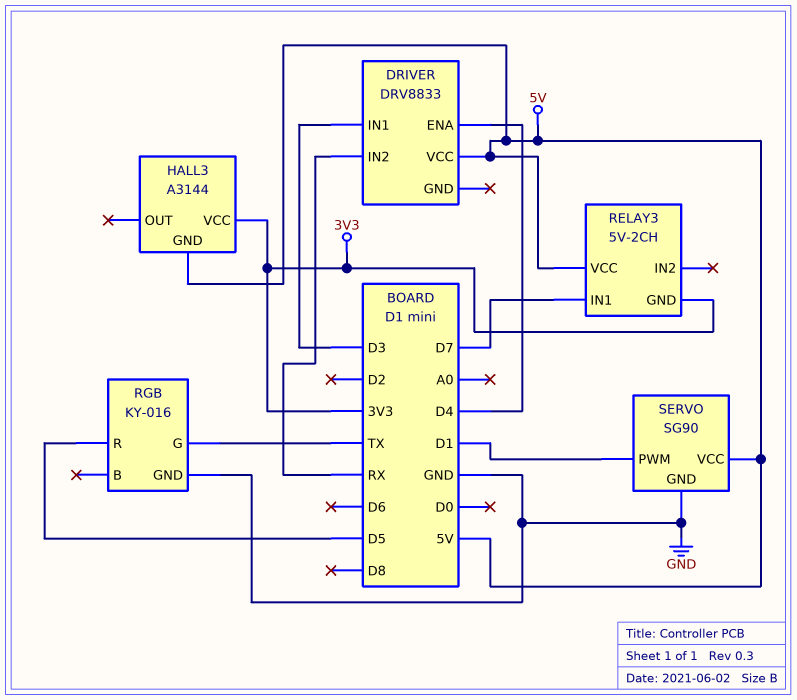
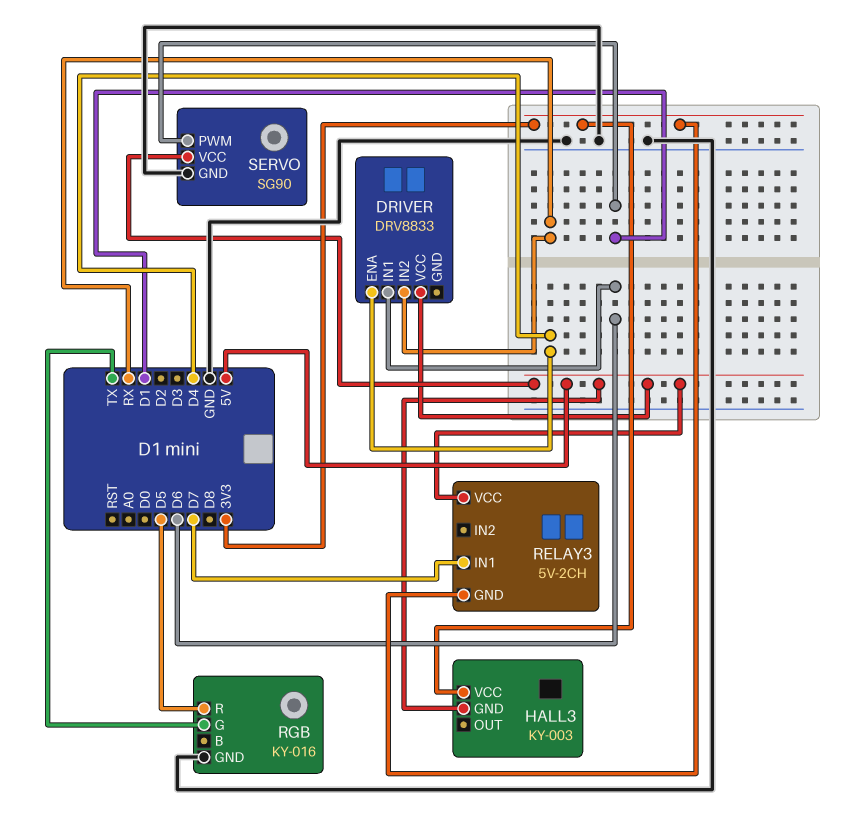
DRIVER pin IN1: D3 -> D6
HALL3: A3144 -> KY-003

